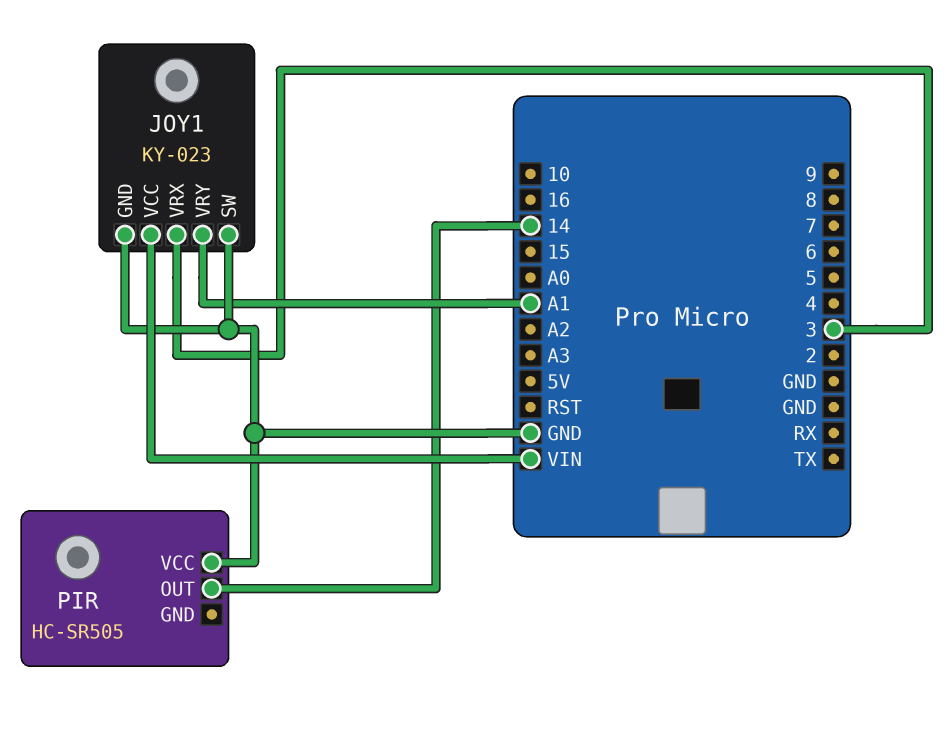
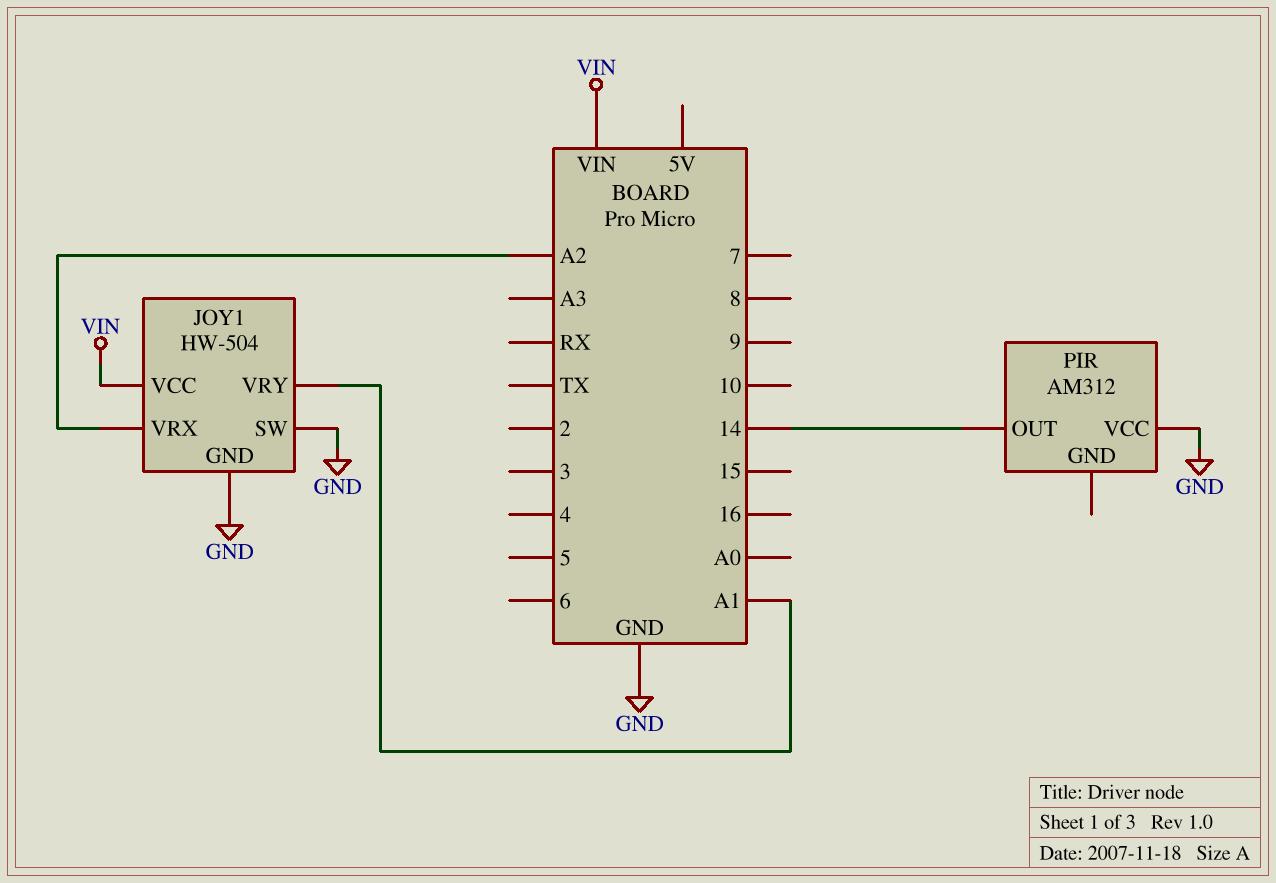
JOY1: KY-023 -> HW-504
JOY1 pin VRX: 3 -> A2
PIR: HC-SR505 -> AM312

